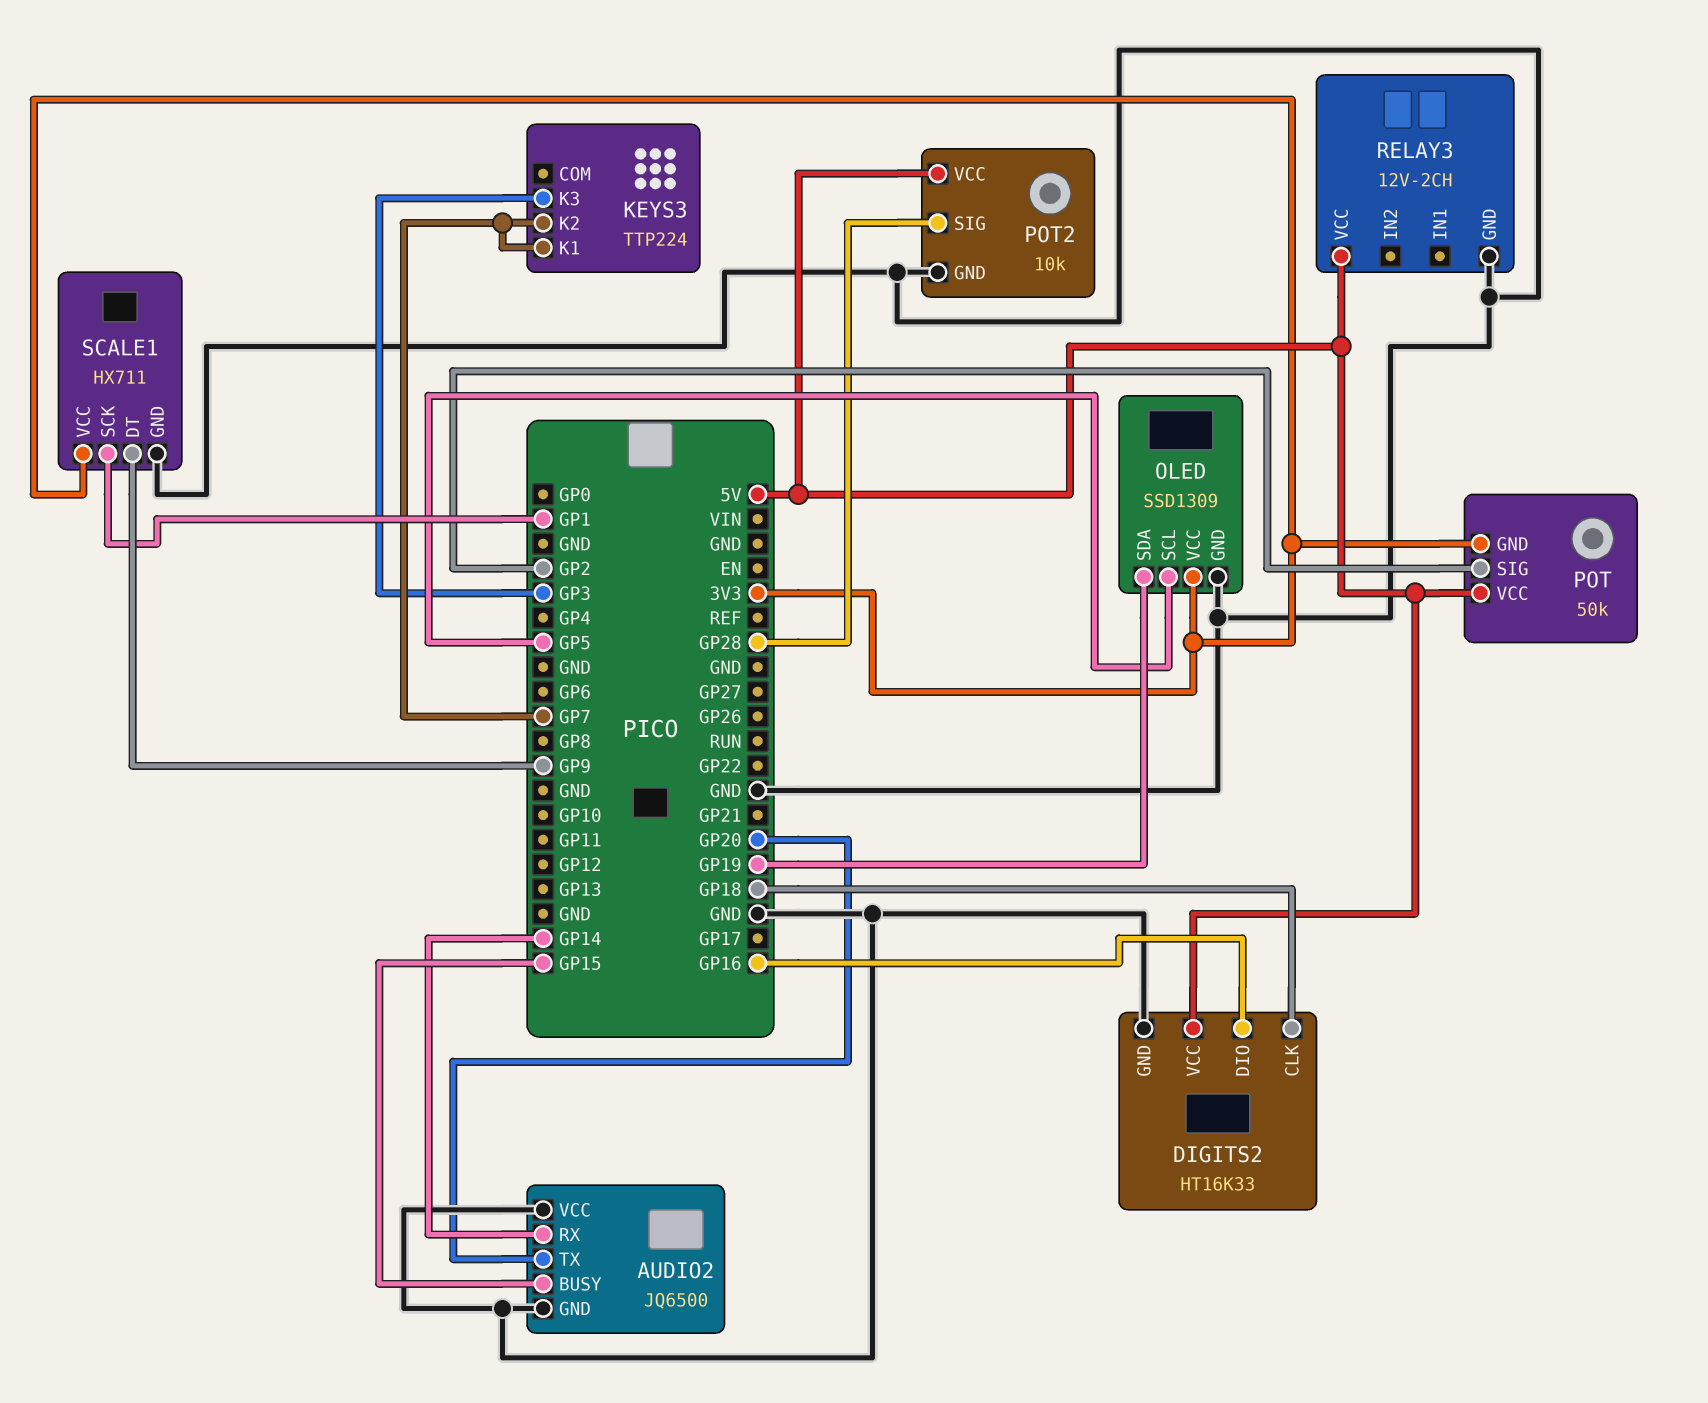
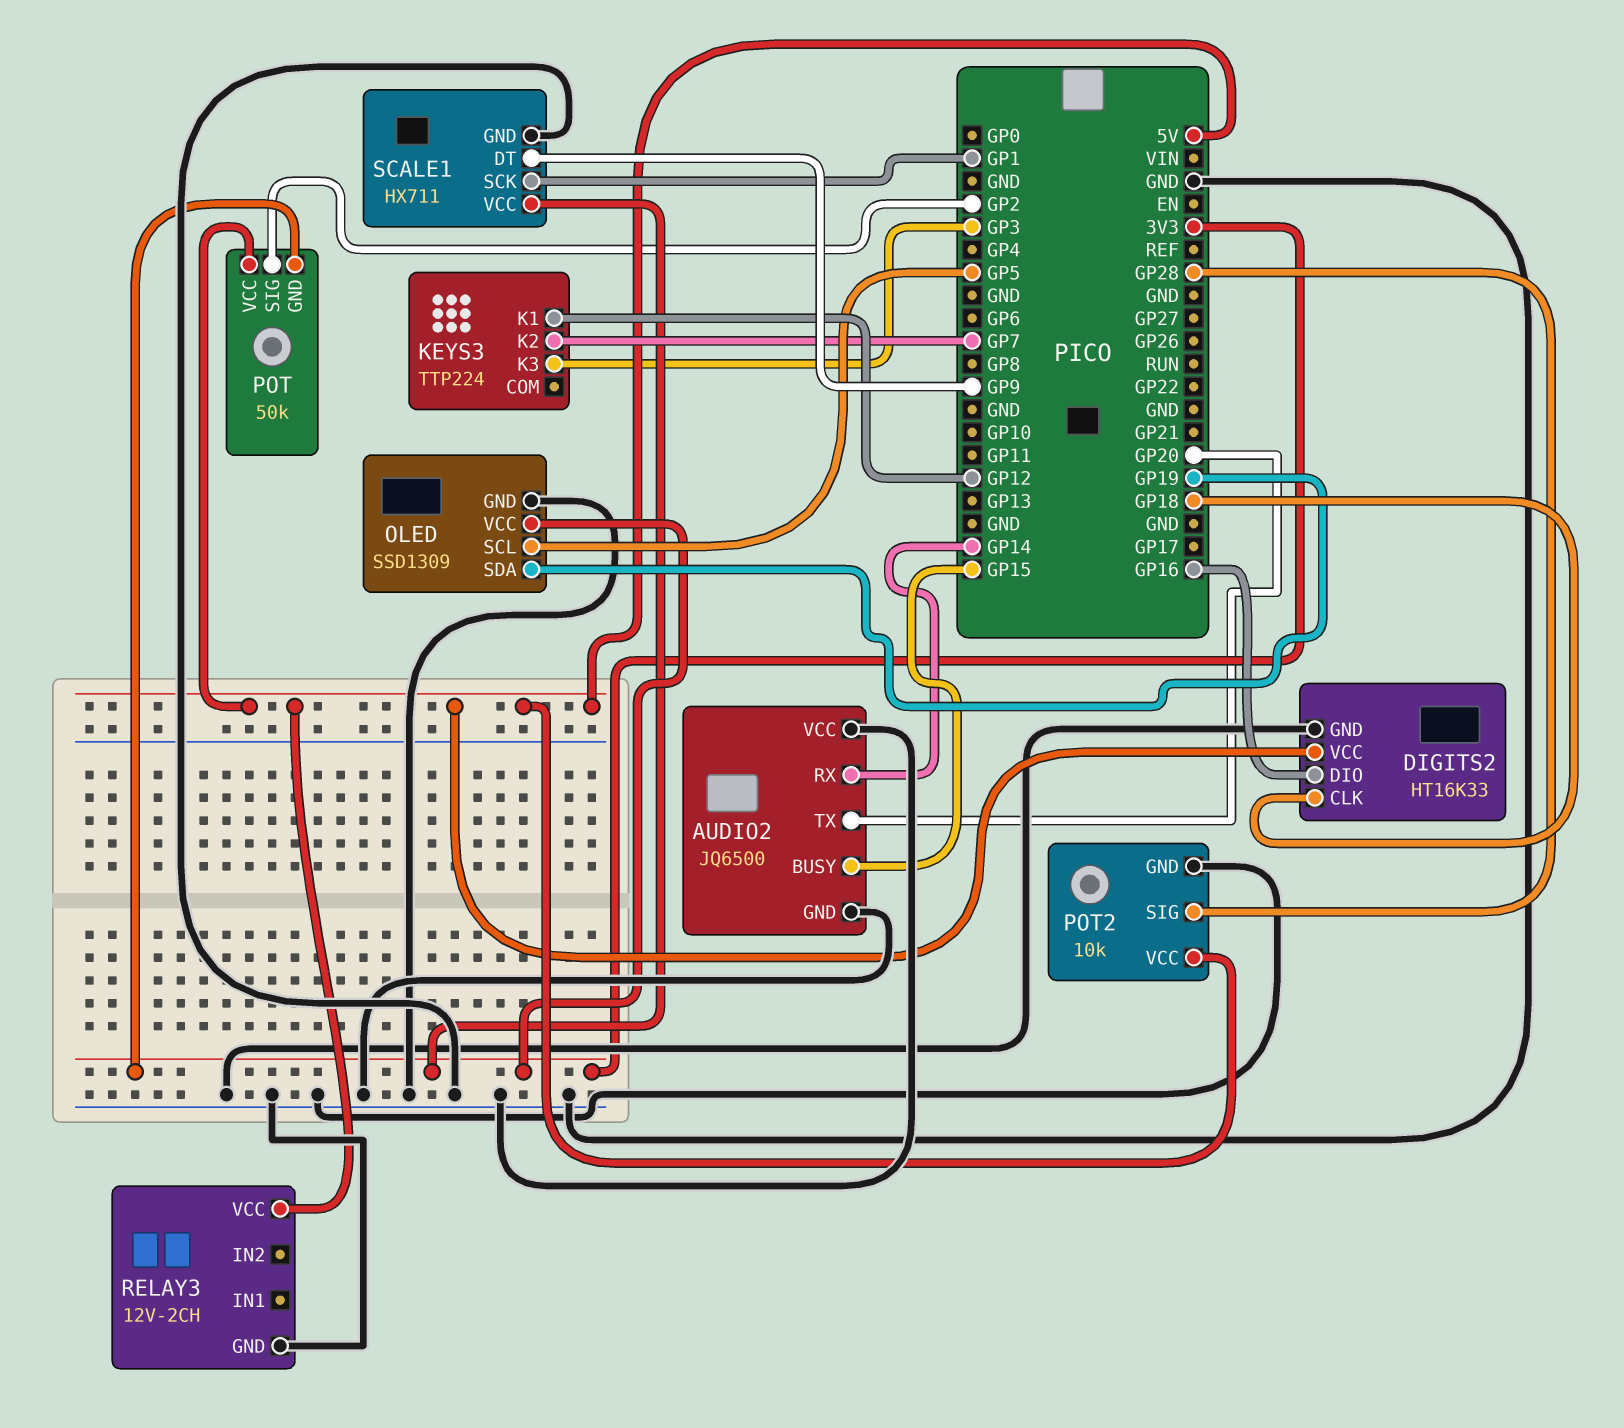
KEYS3 pin K1: GP7 -> GP12

